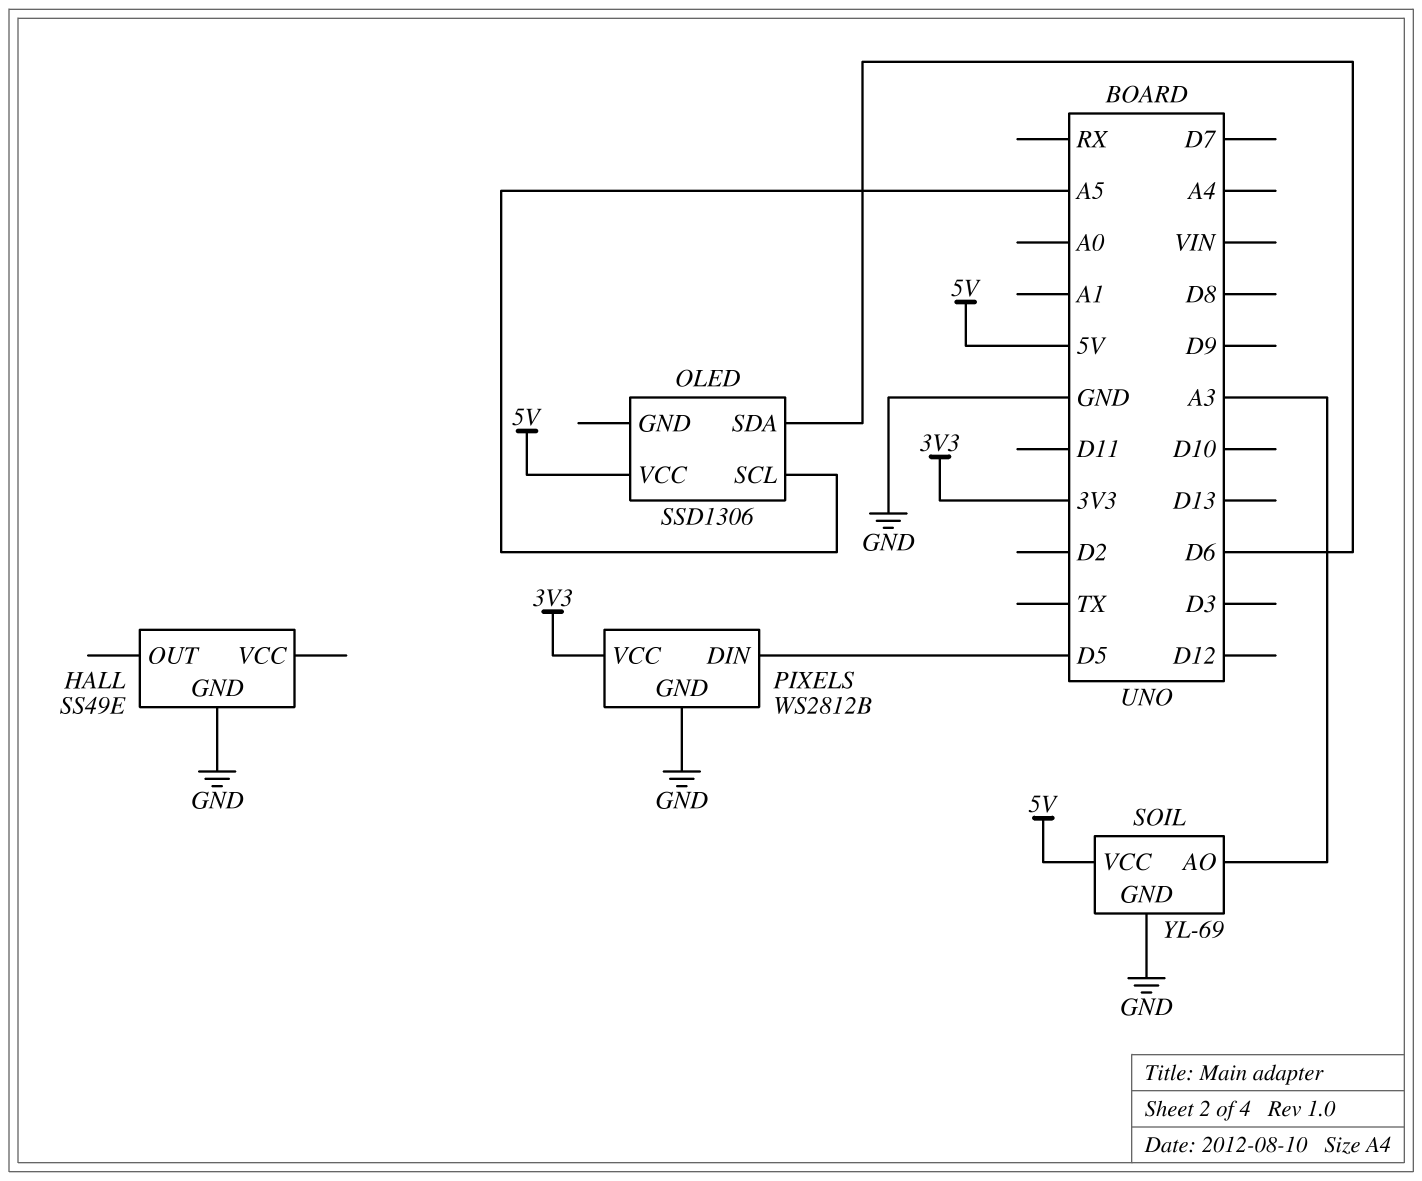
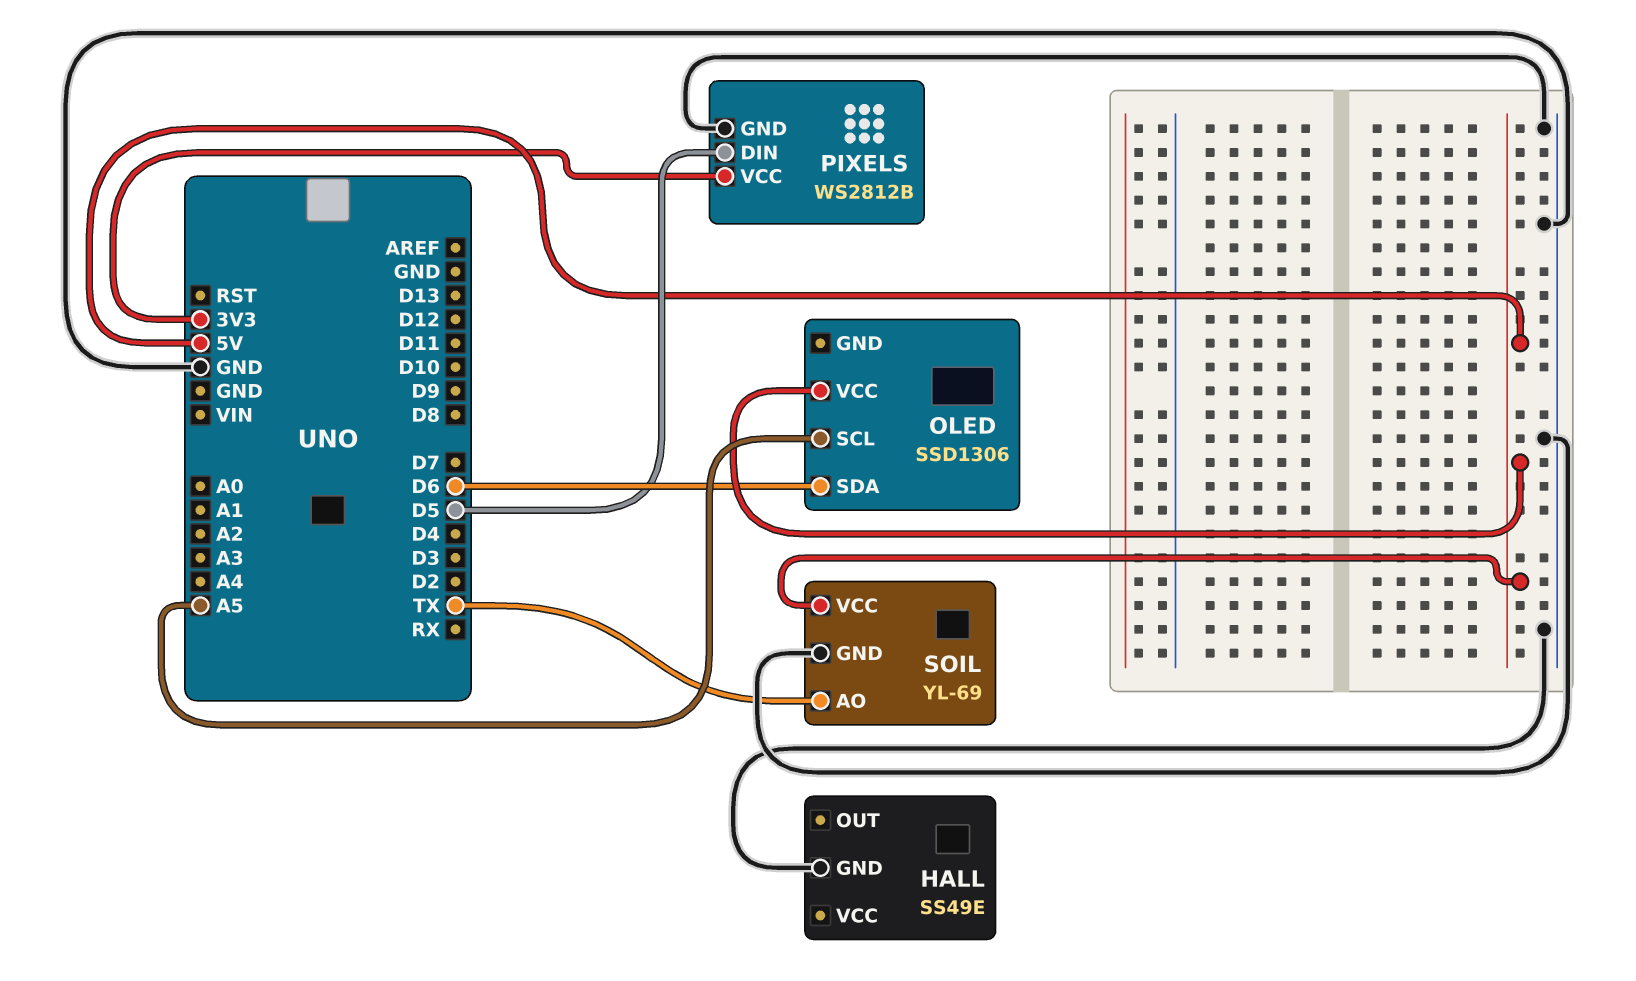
SOIL pin AO: A3 -> TX

